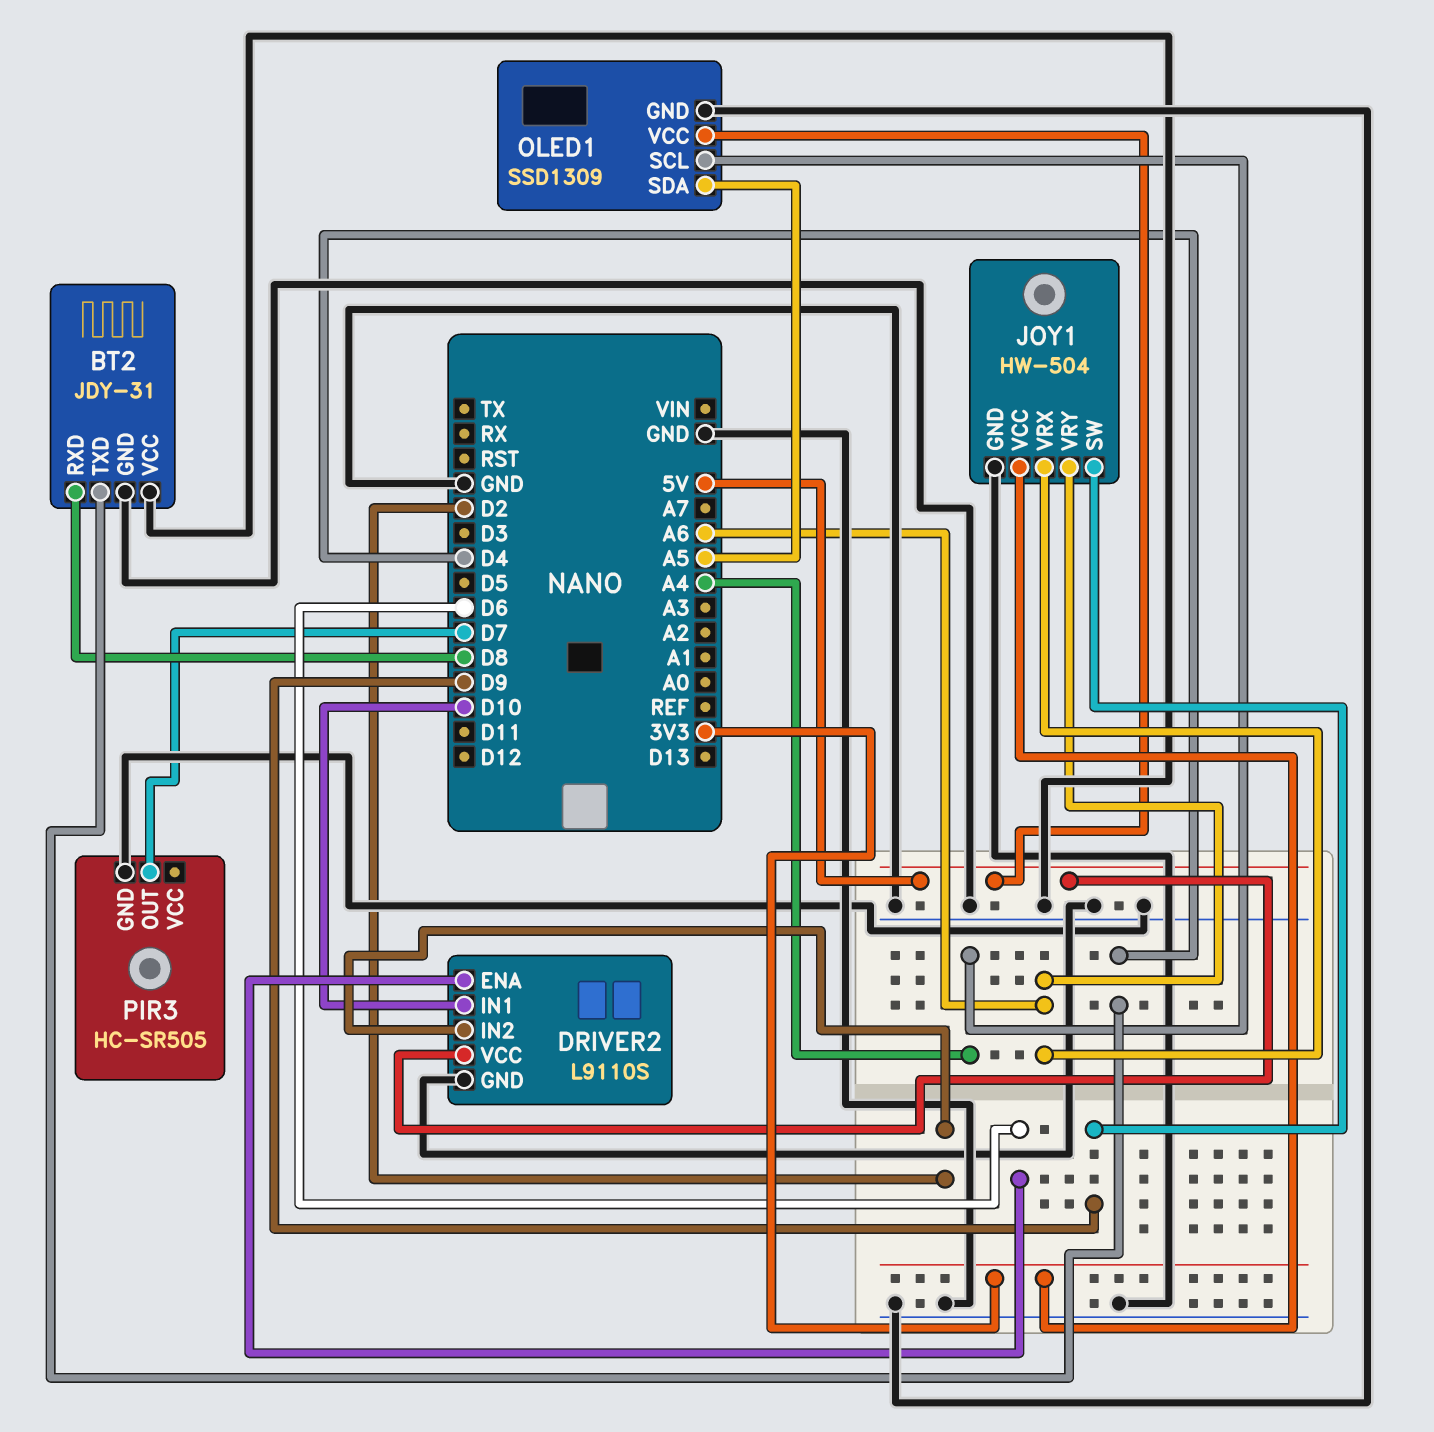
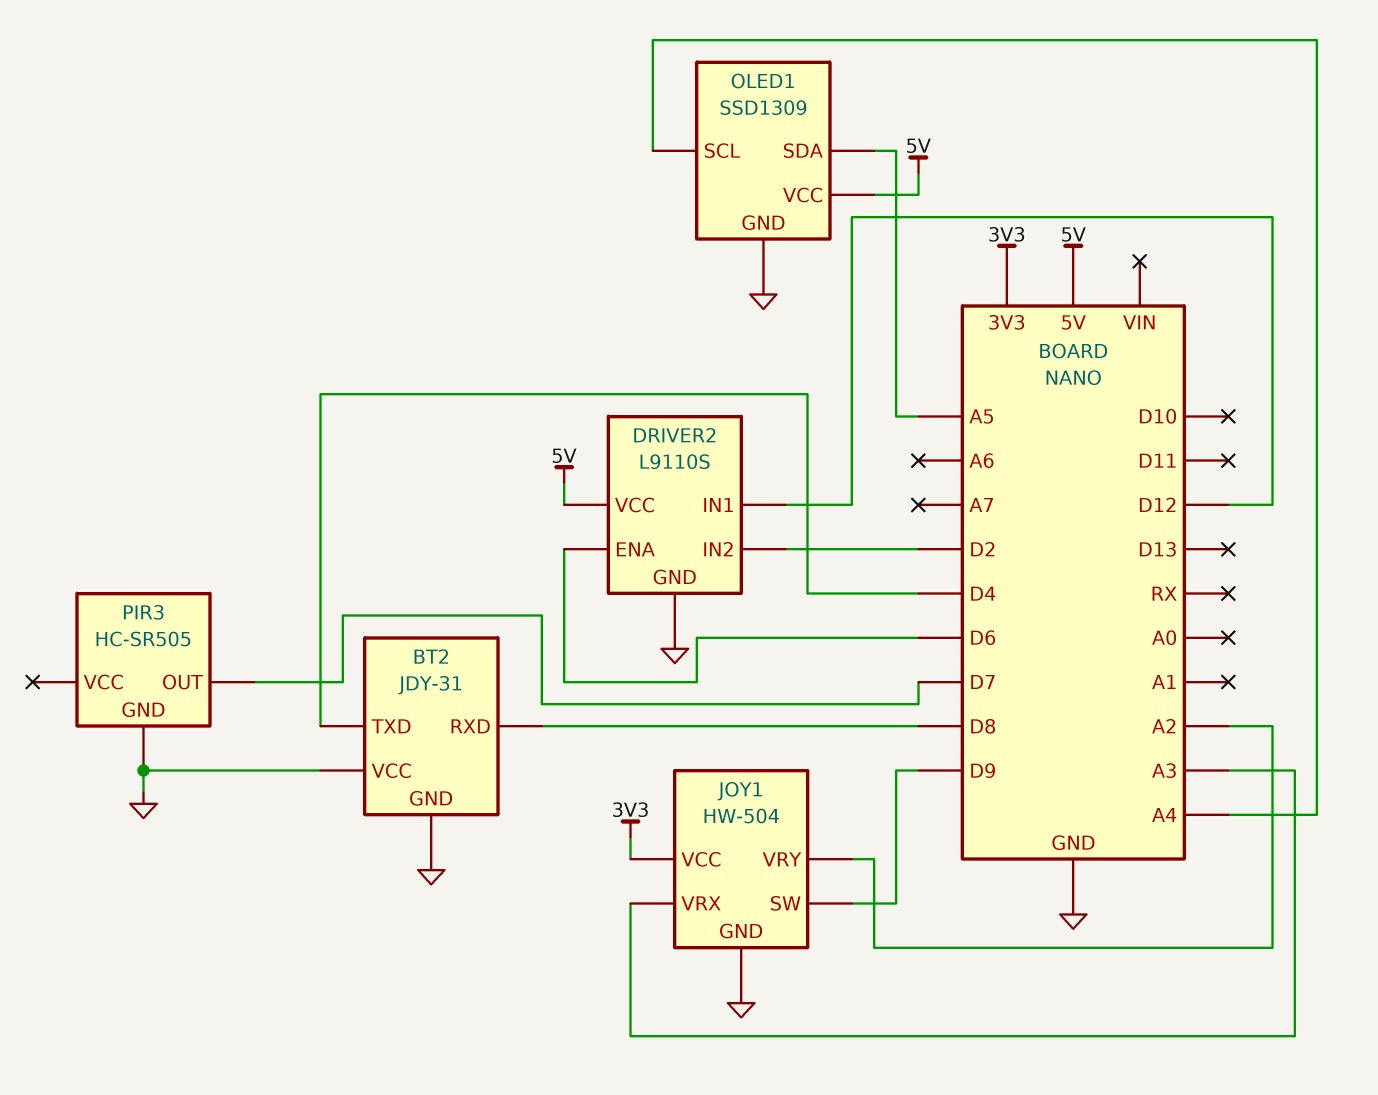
DRIVER2 pin IN1: D10 -> D12
JOY1 pin VRX: A6 -> A3
JOY1 pin VRY: A6 -> A2

